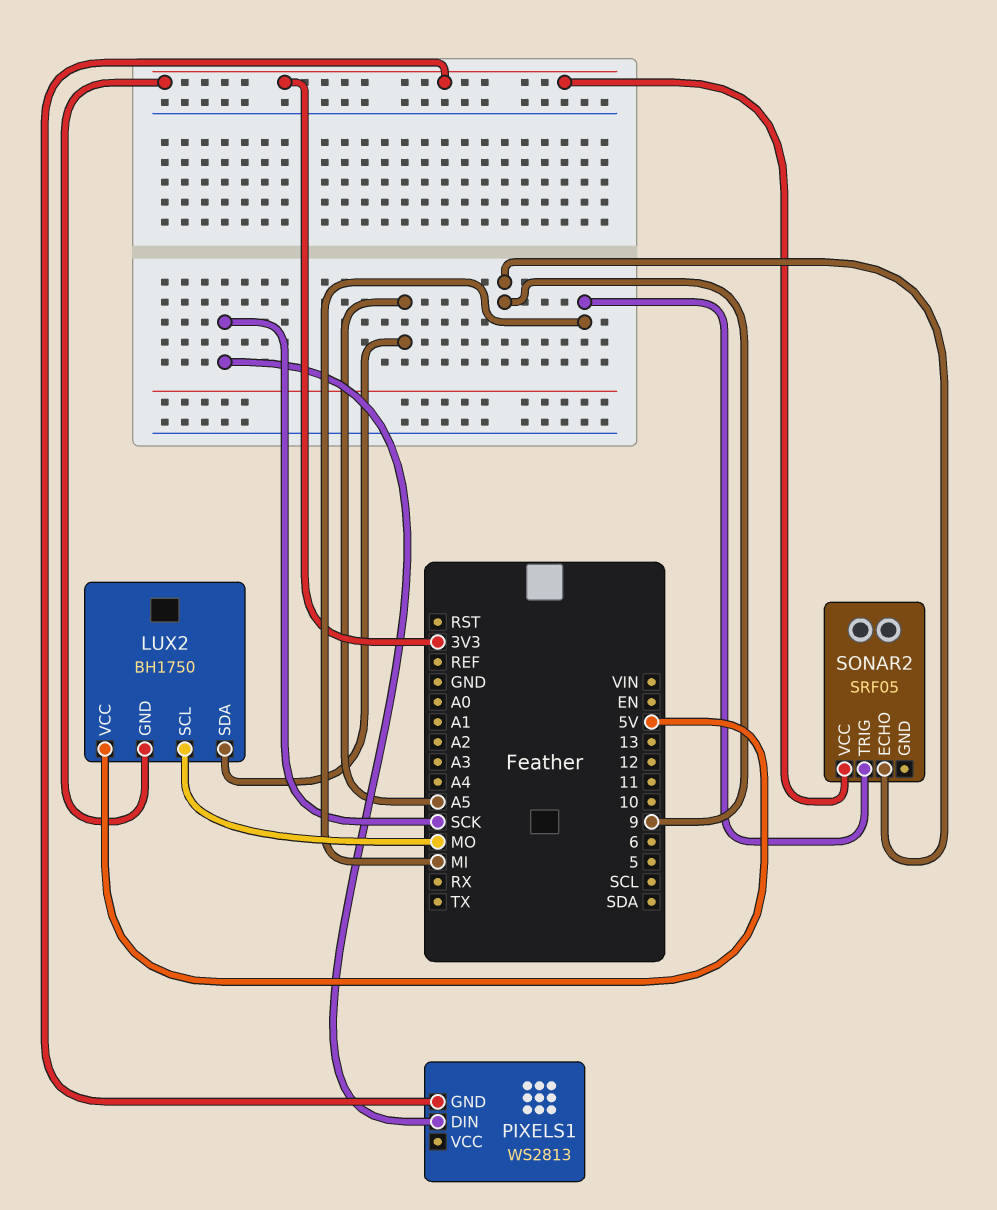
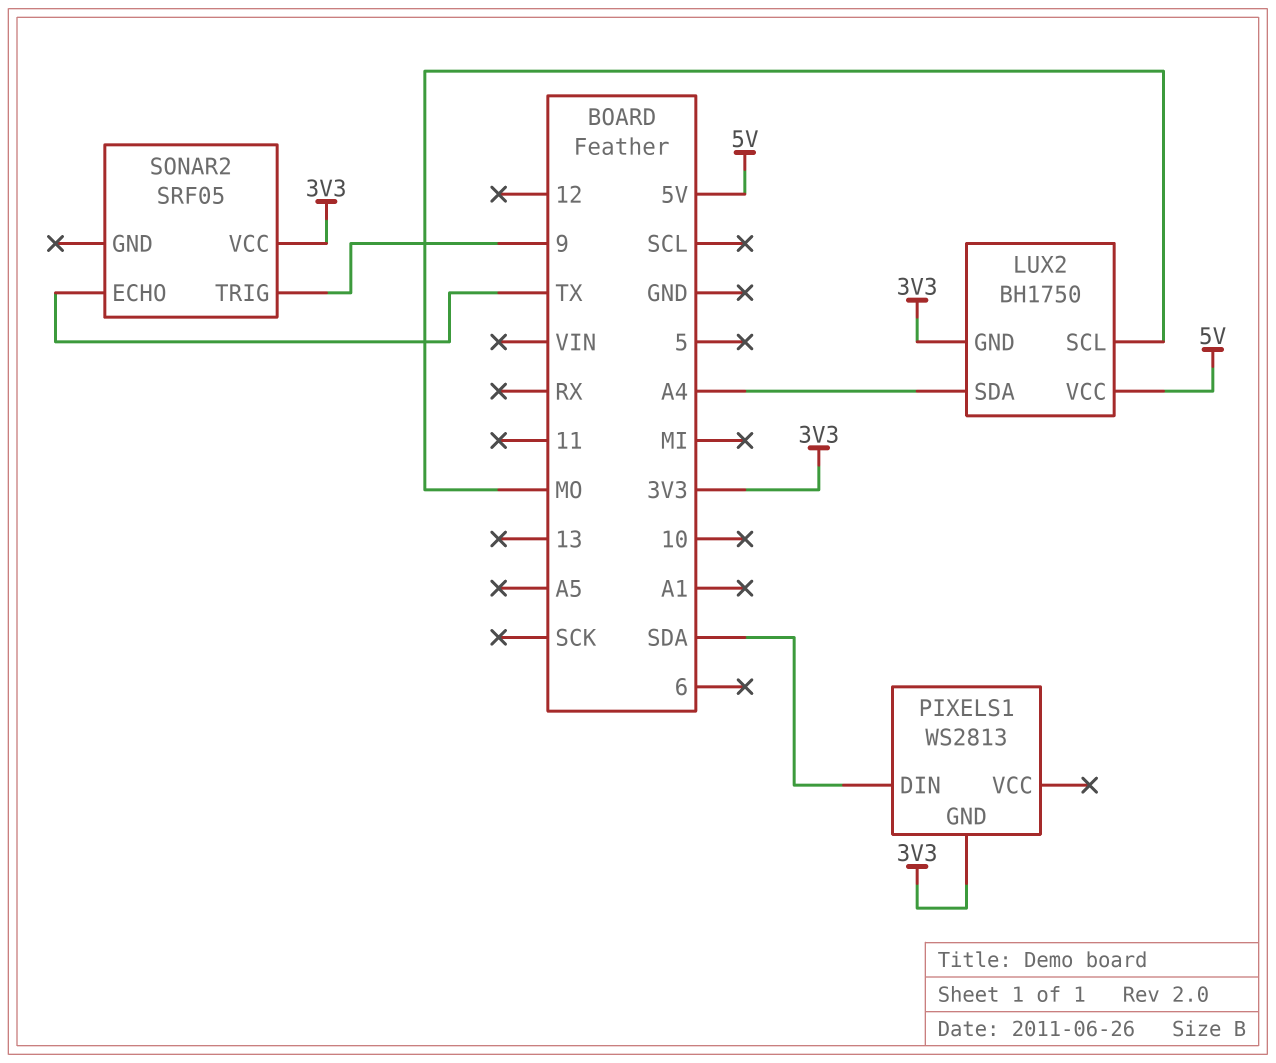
LUX2 pin SDA: A5 -> A4
PIXELS1 pin DIN: SCK -> SDA
SONAR2 pin ECHO: 9 -> TX
SONAR2 pin TRIG: MI -> 9

